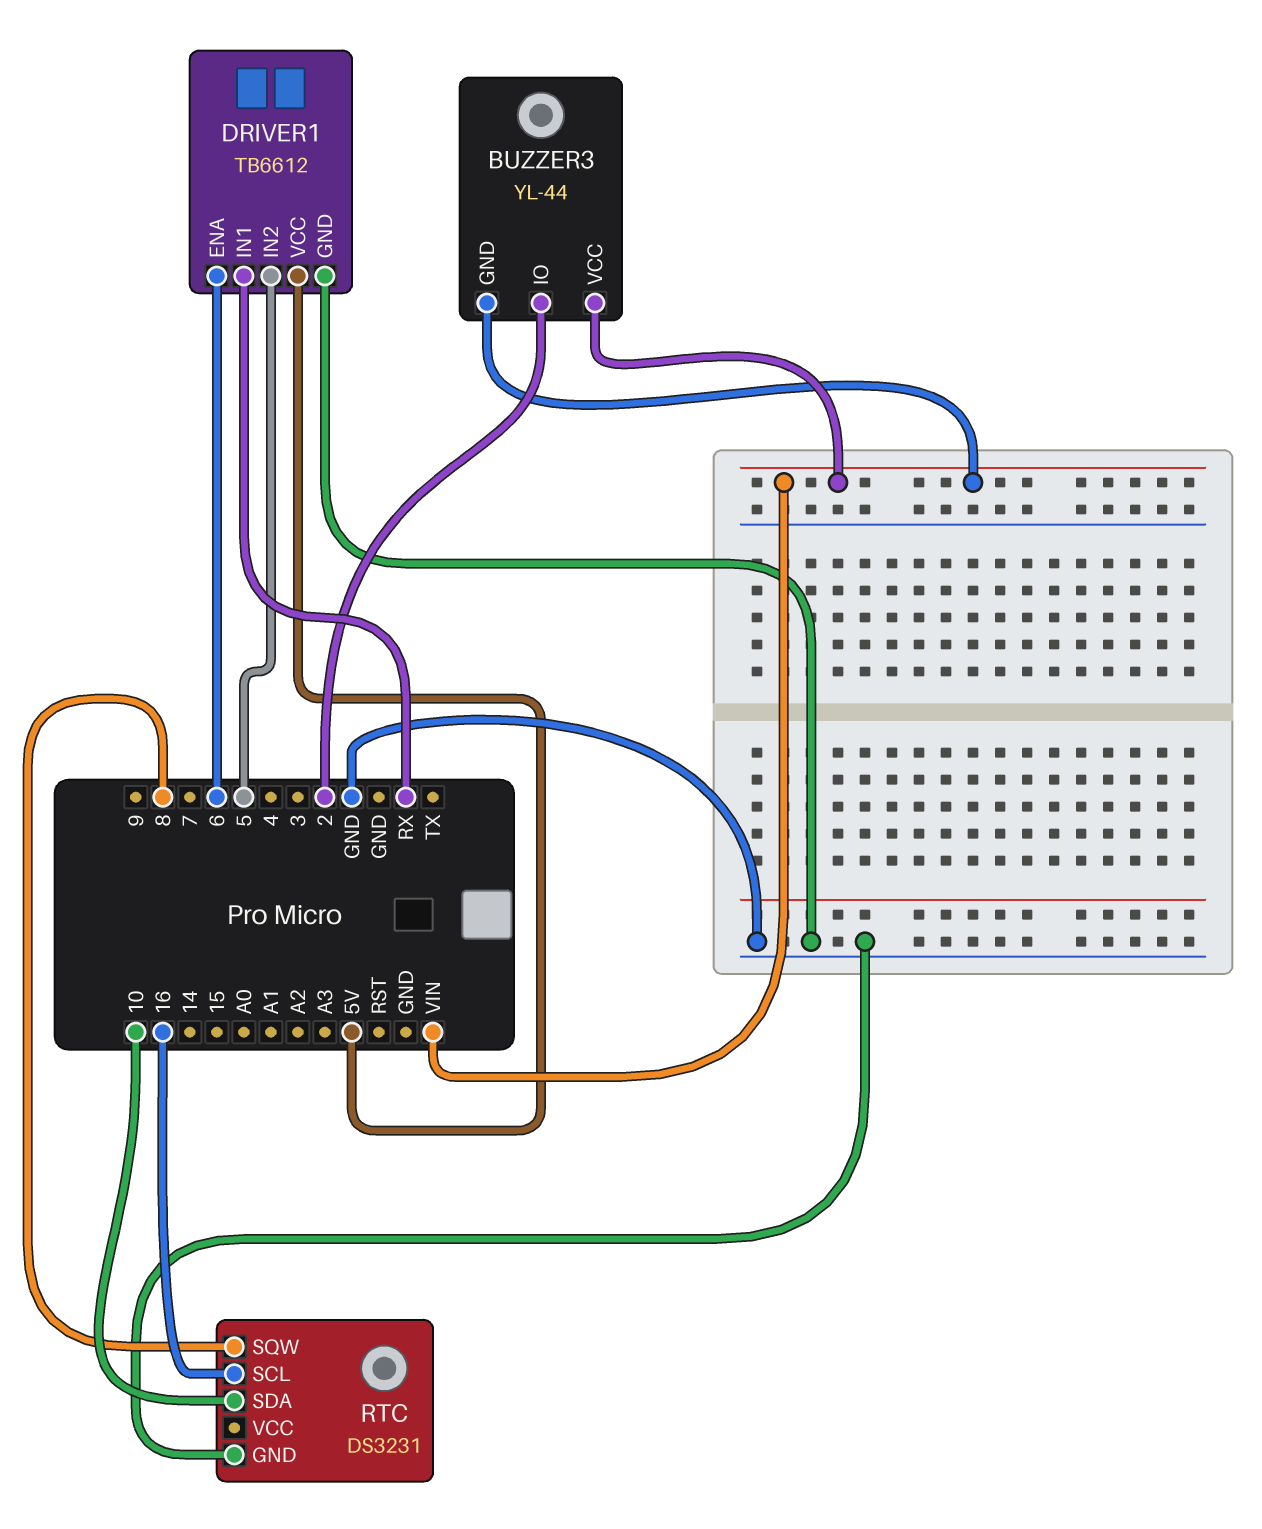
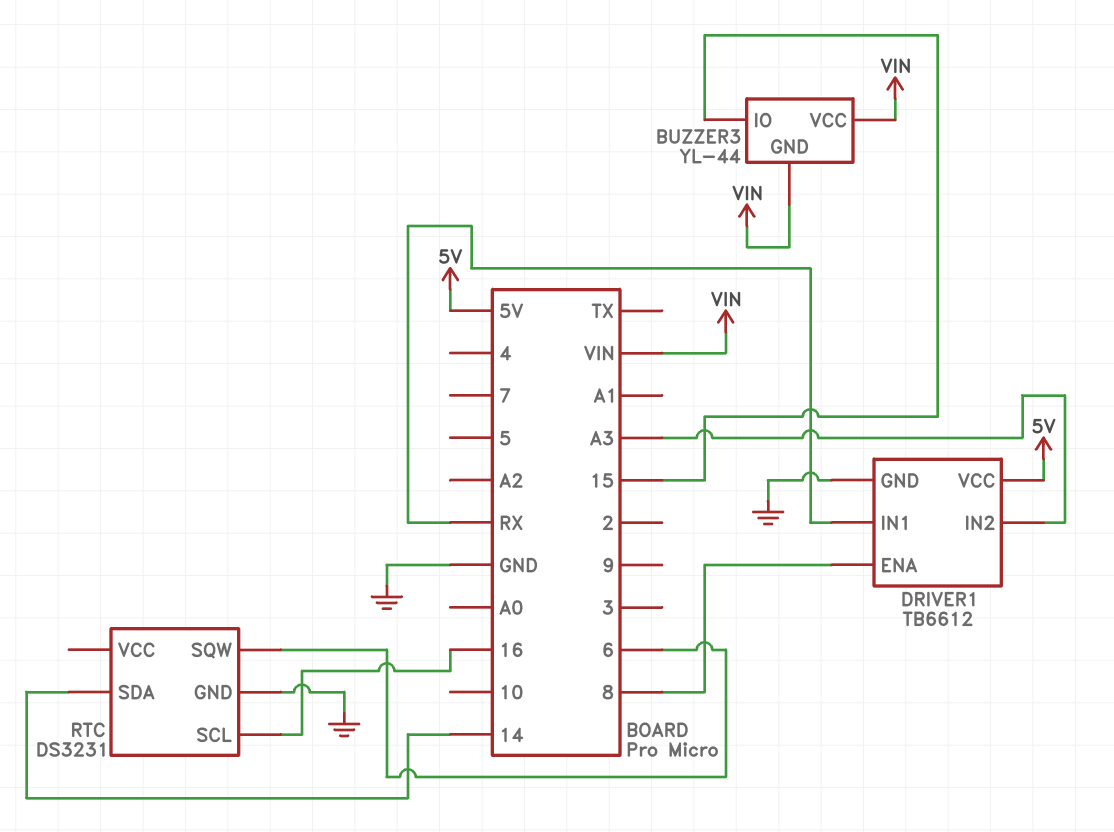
BUZZER3 pin IO: 2 -> 15
DRIVER1 pin ENA: 6 -> 8
DRIVER1 pin IN2: 5 -> A3
RTC pin SDA: 10 -> 14
RTC pin SQW: 8 -> 6

